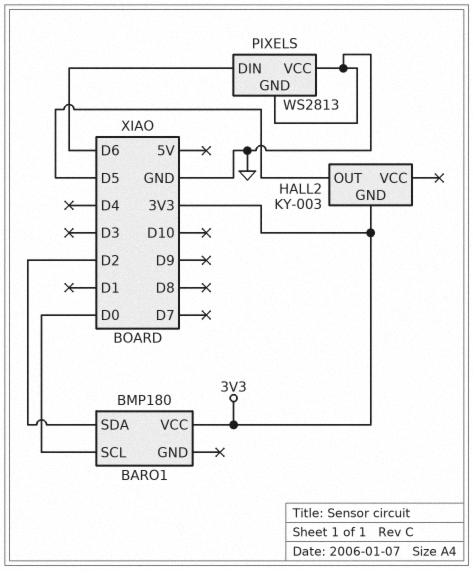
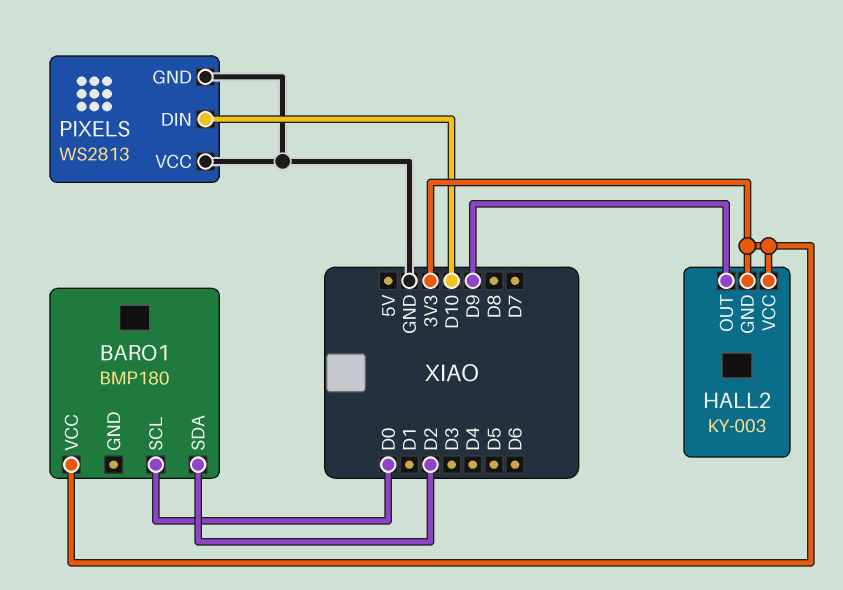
HALL2 pin OUT: D5 -> D9
HALL2 pin VCC: none -> 3V3
PIXELS pin DIN: D6 -> D10

